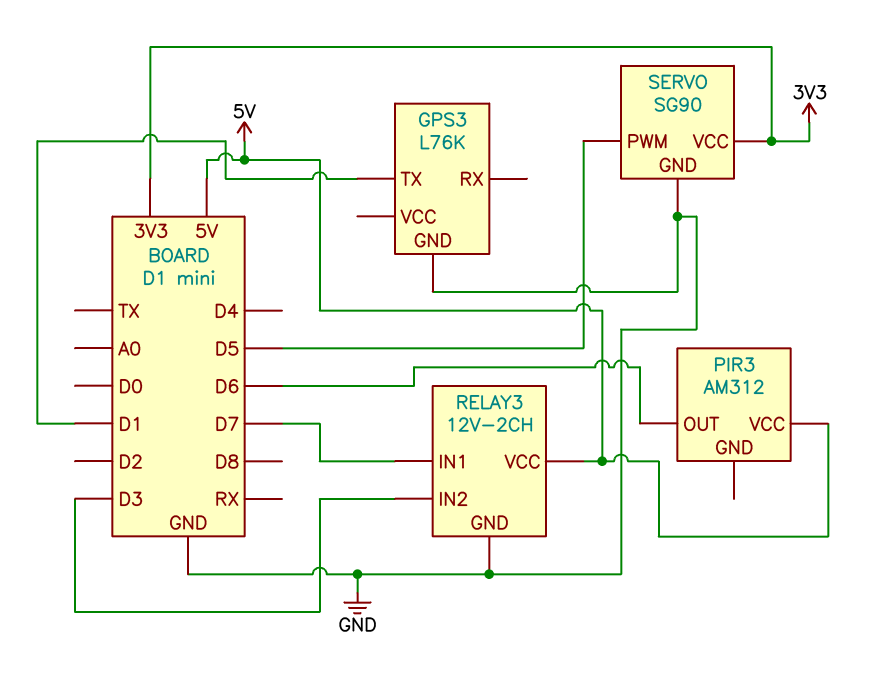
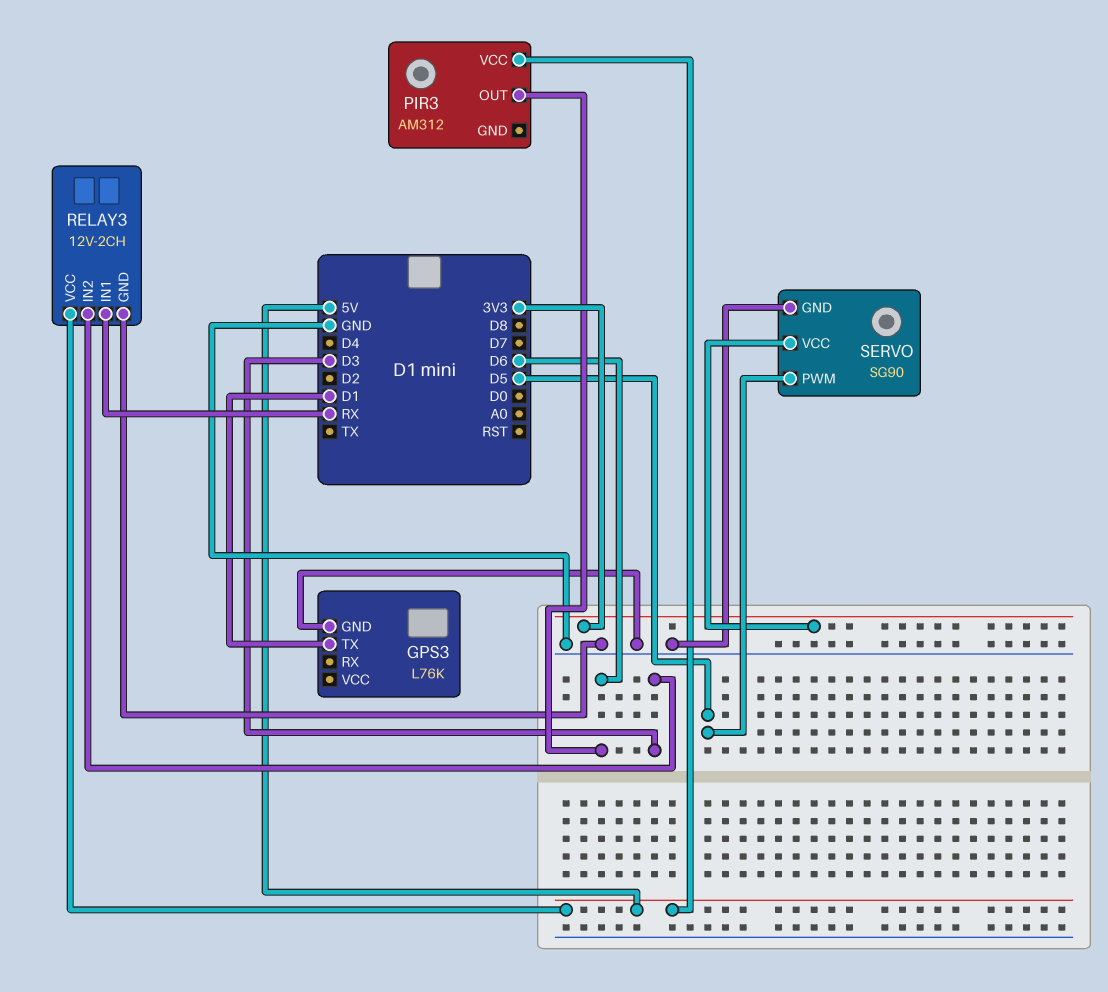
RELAY3 pin IN1: D7 -> RX

